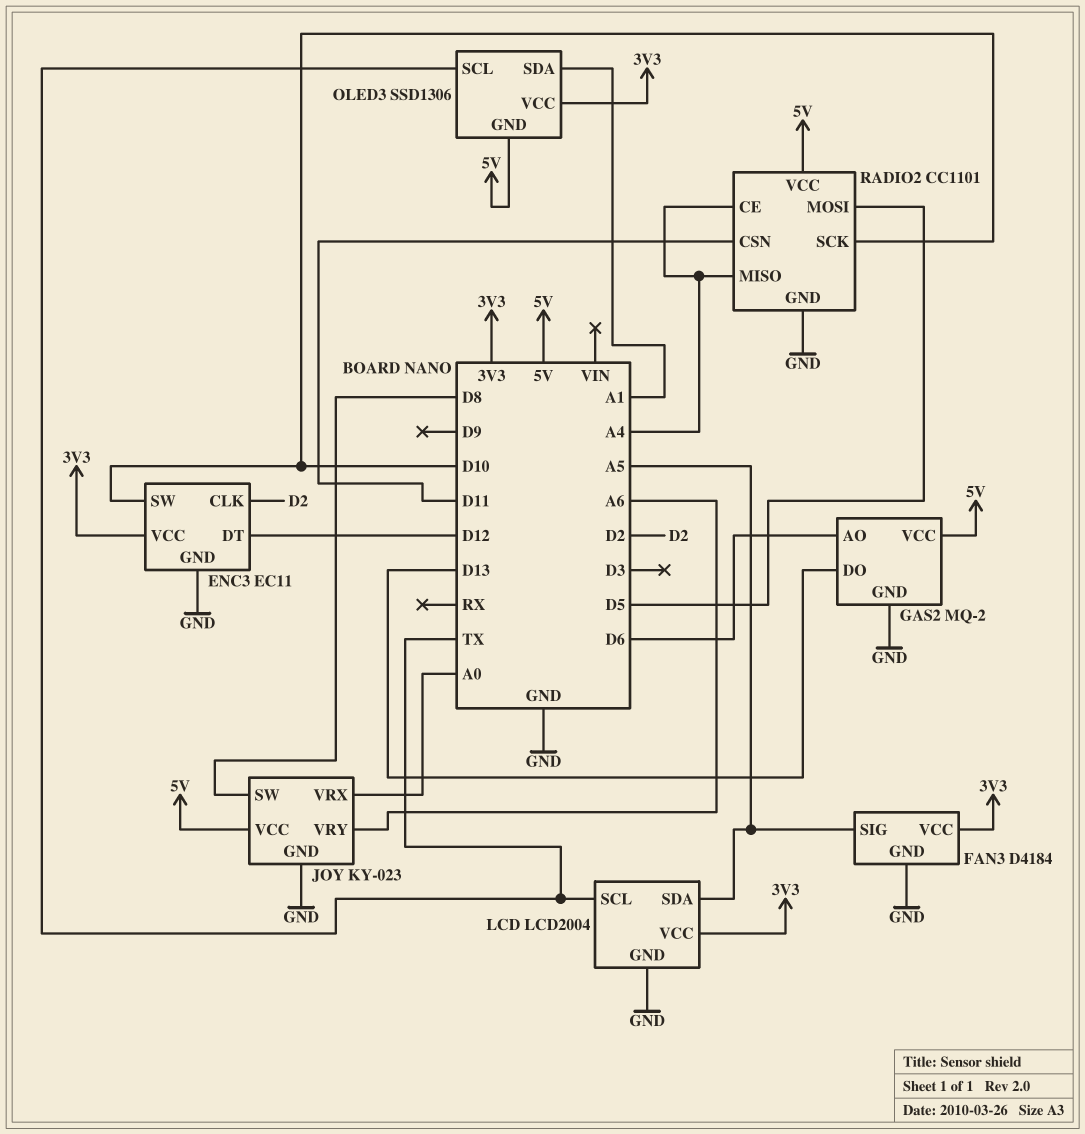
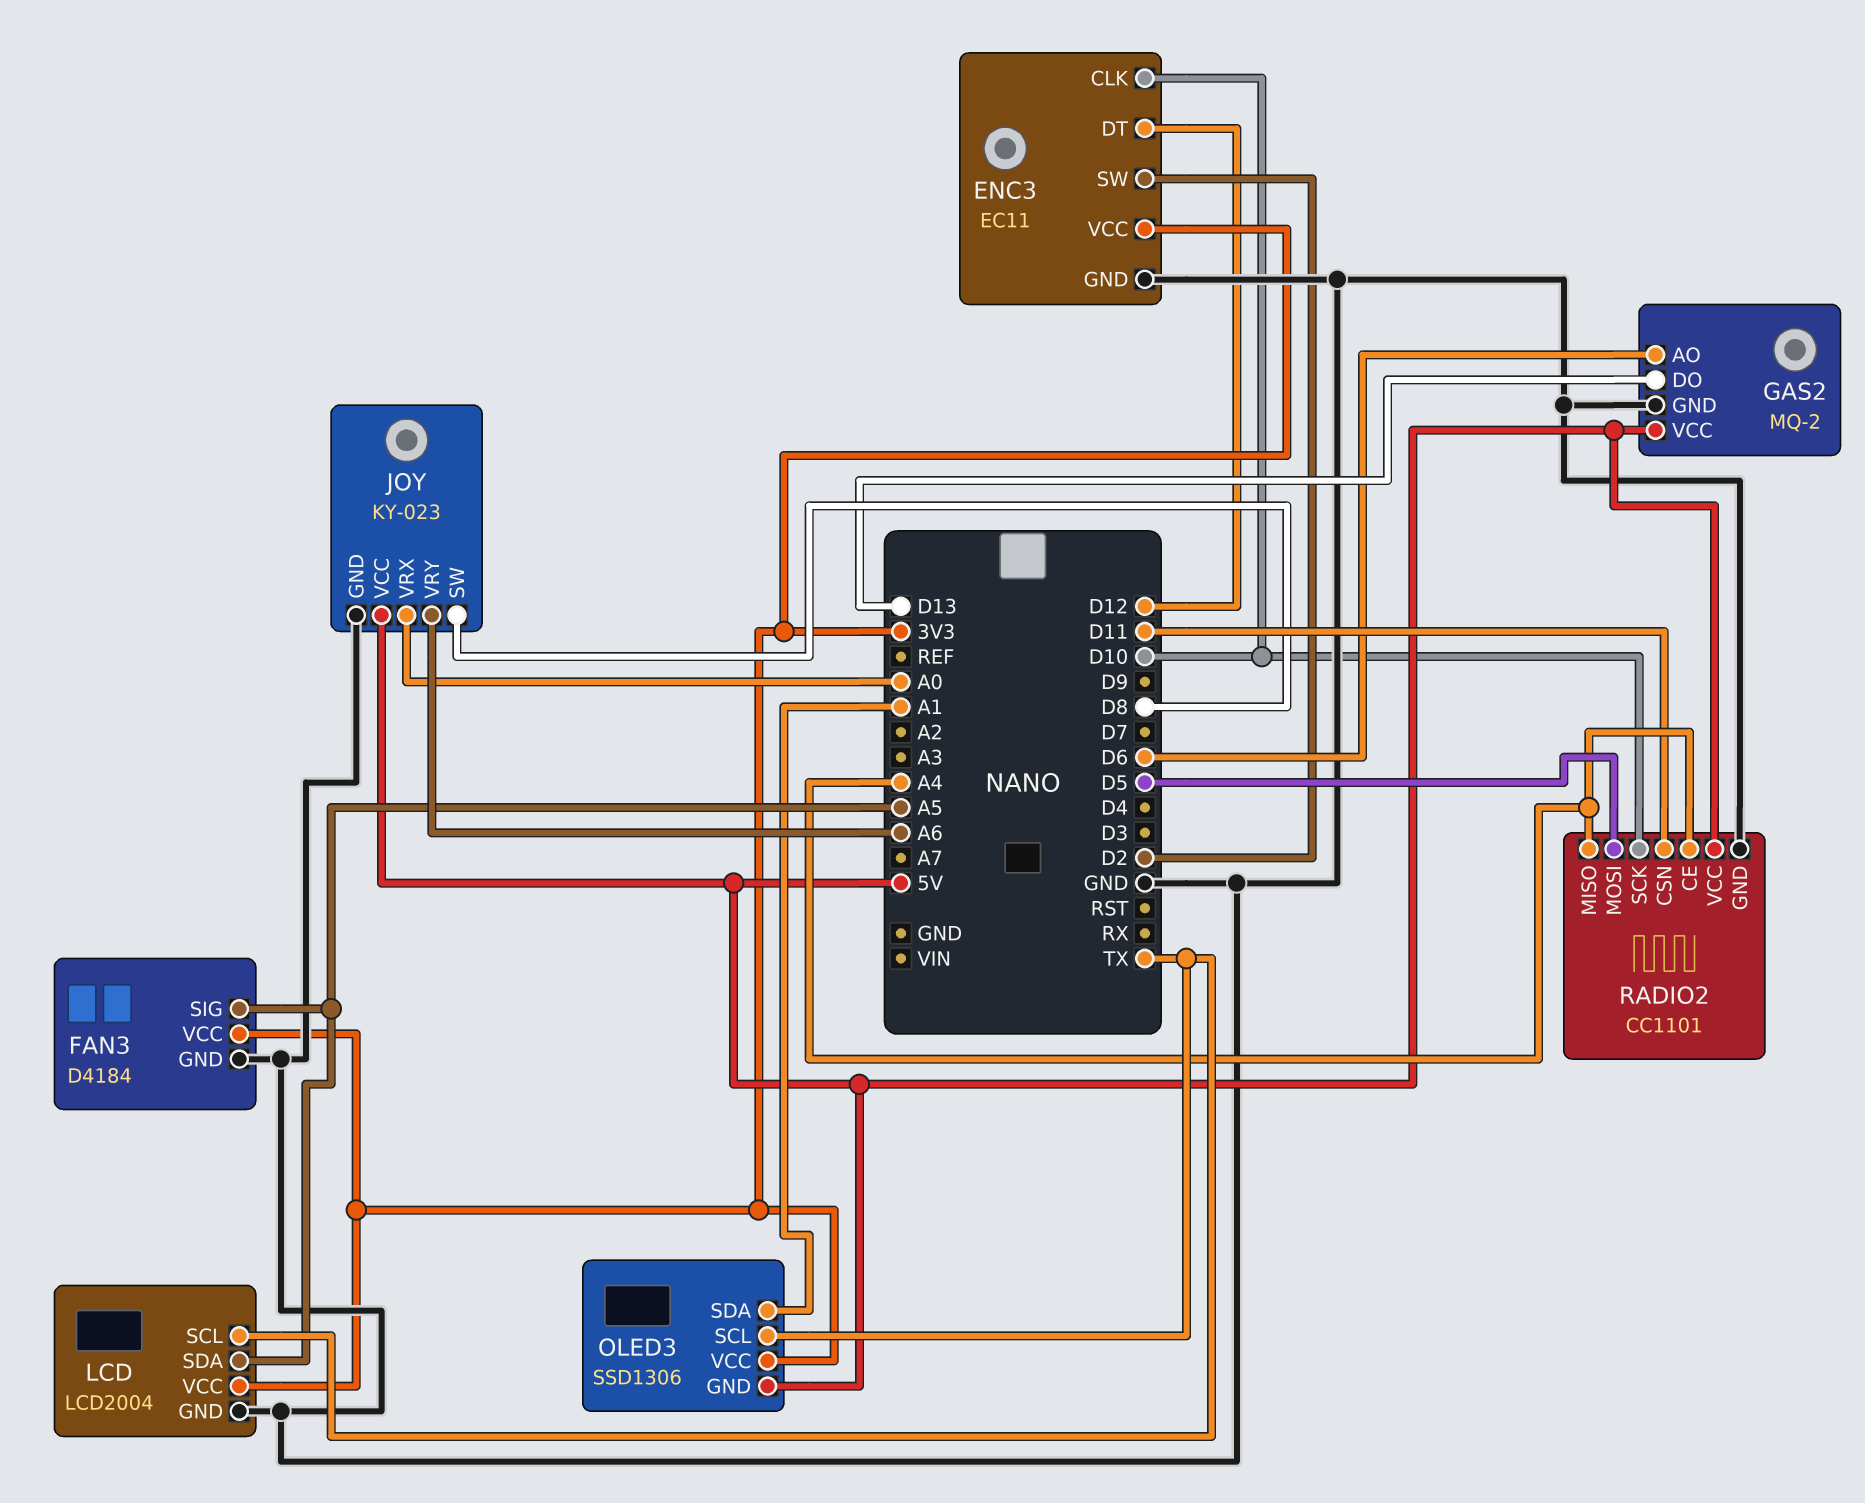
ENC3 pin CLK: D2 -> D10
ENC3 pin SW: D10 -> D2

